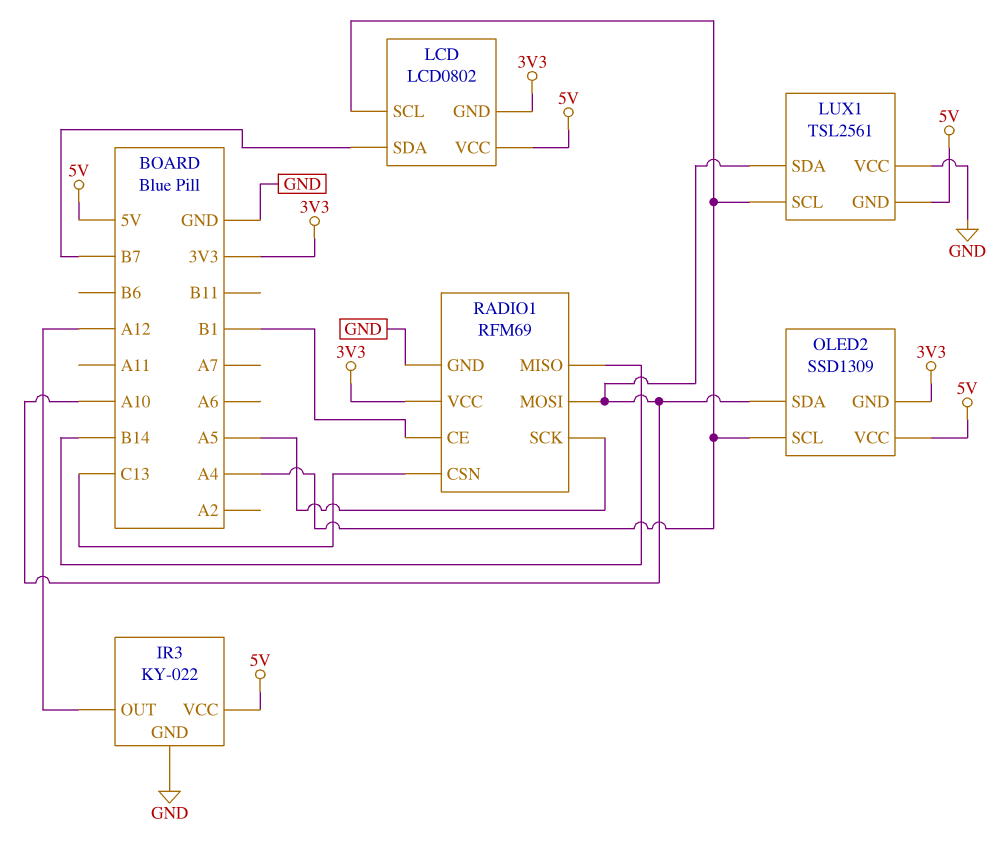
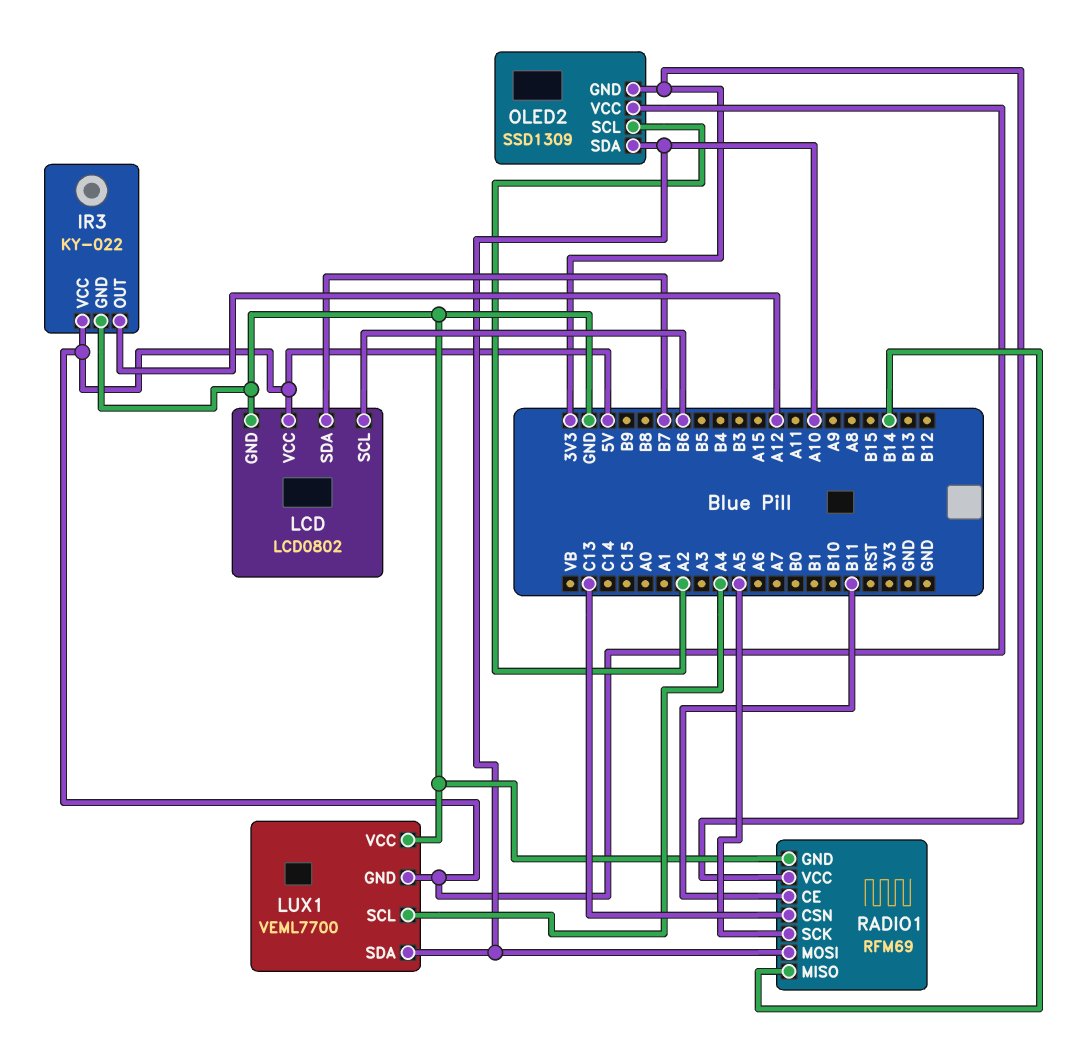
LCD pin GND: 3V3 -> GND
LCD pin SCL: A4 -> B6
LUX1: TSL2561 -> VEML7700
OLED2 pin SCL: A4 -> A2
RADIO1 pin CE: B1 -> B11

